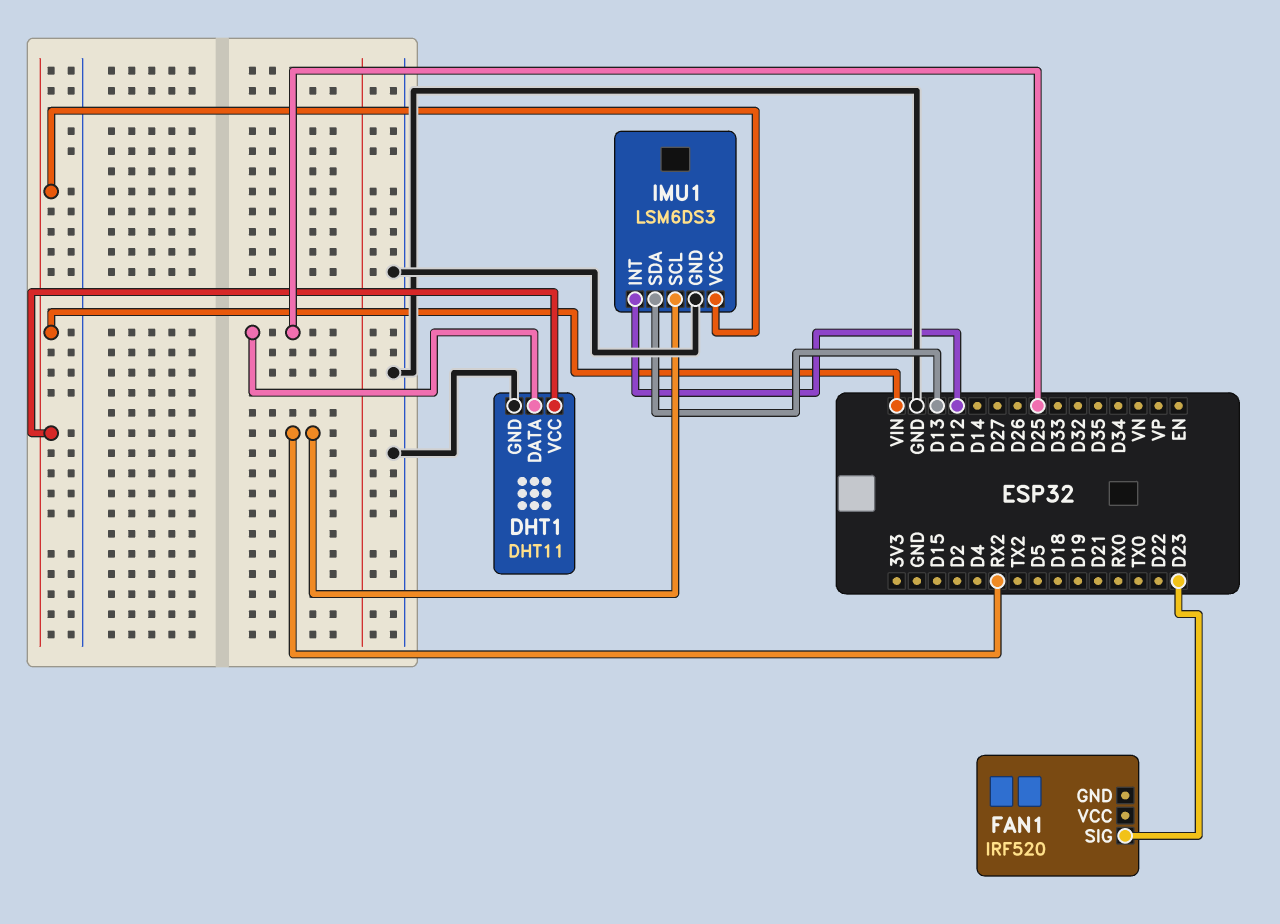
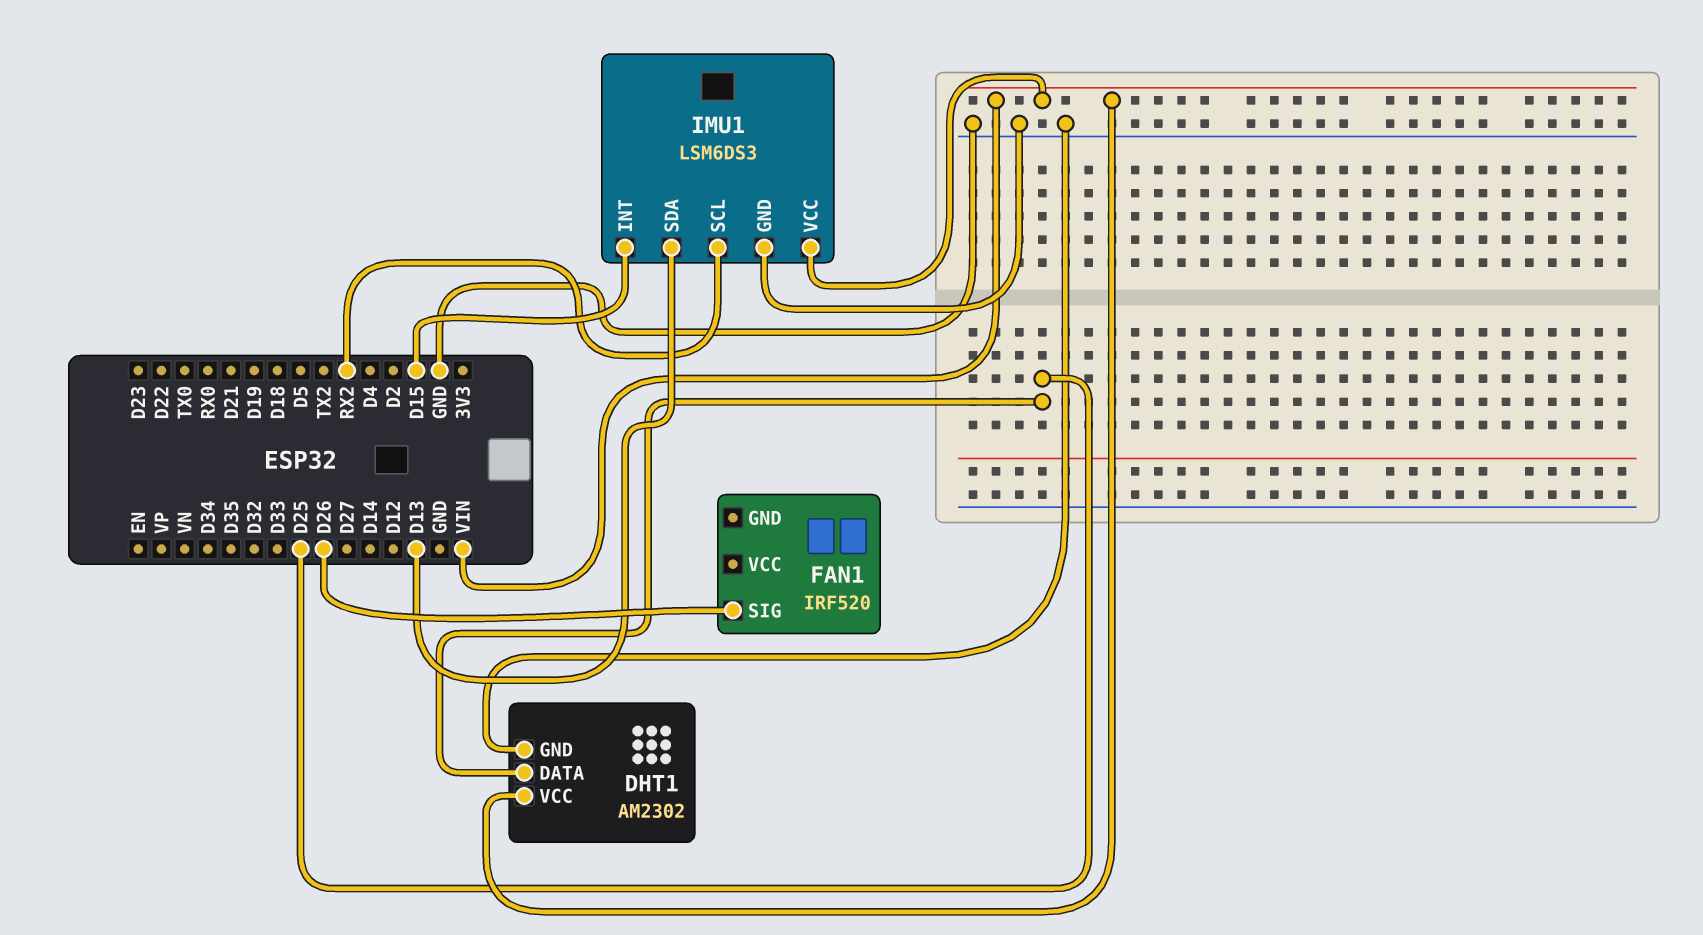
DHT1: DHT11 -> AM2302
FAN1 pin SIG: D23 -> D26
IMU1 pin INT: D12 -> D15

